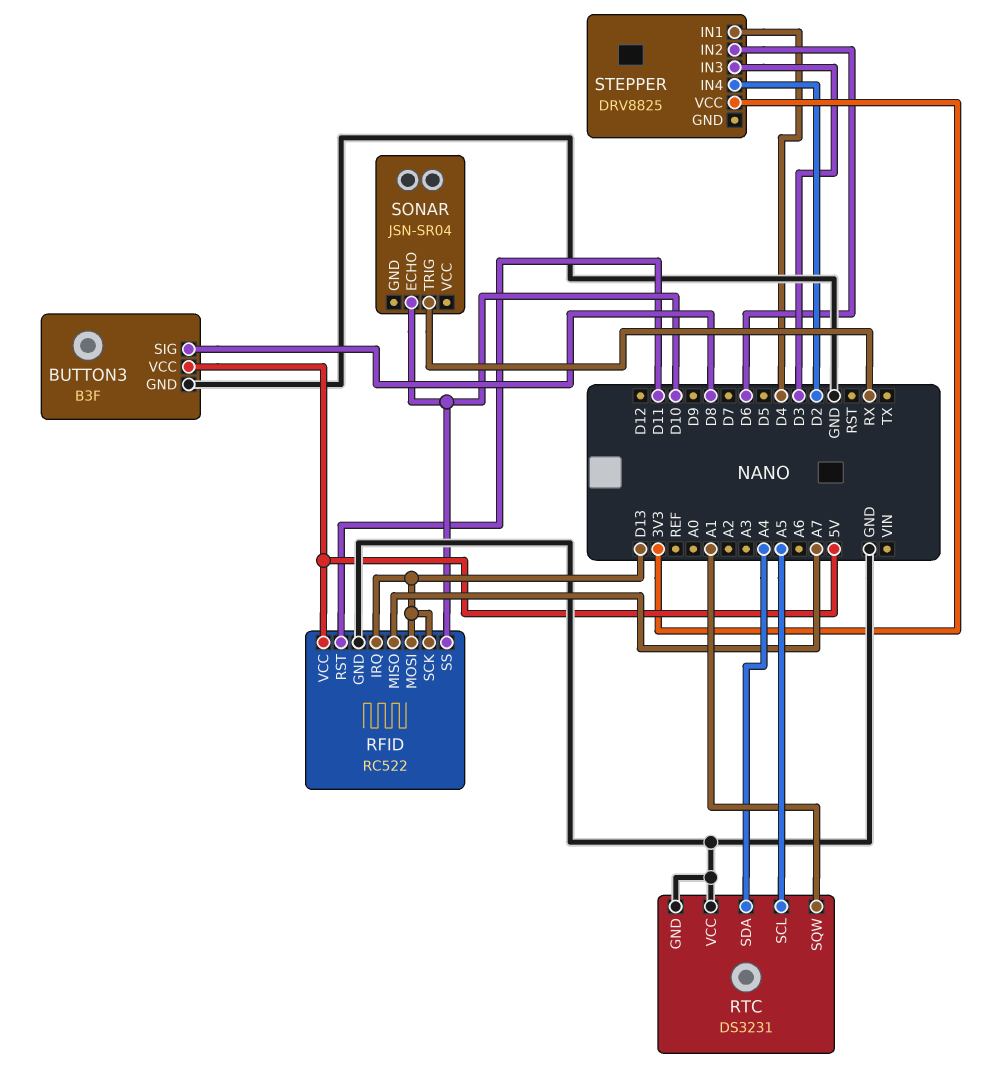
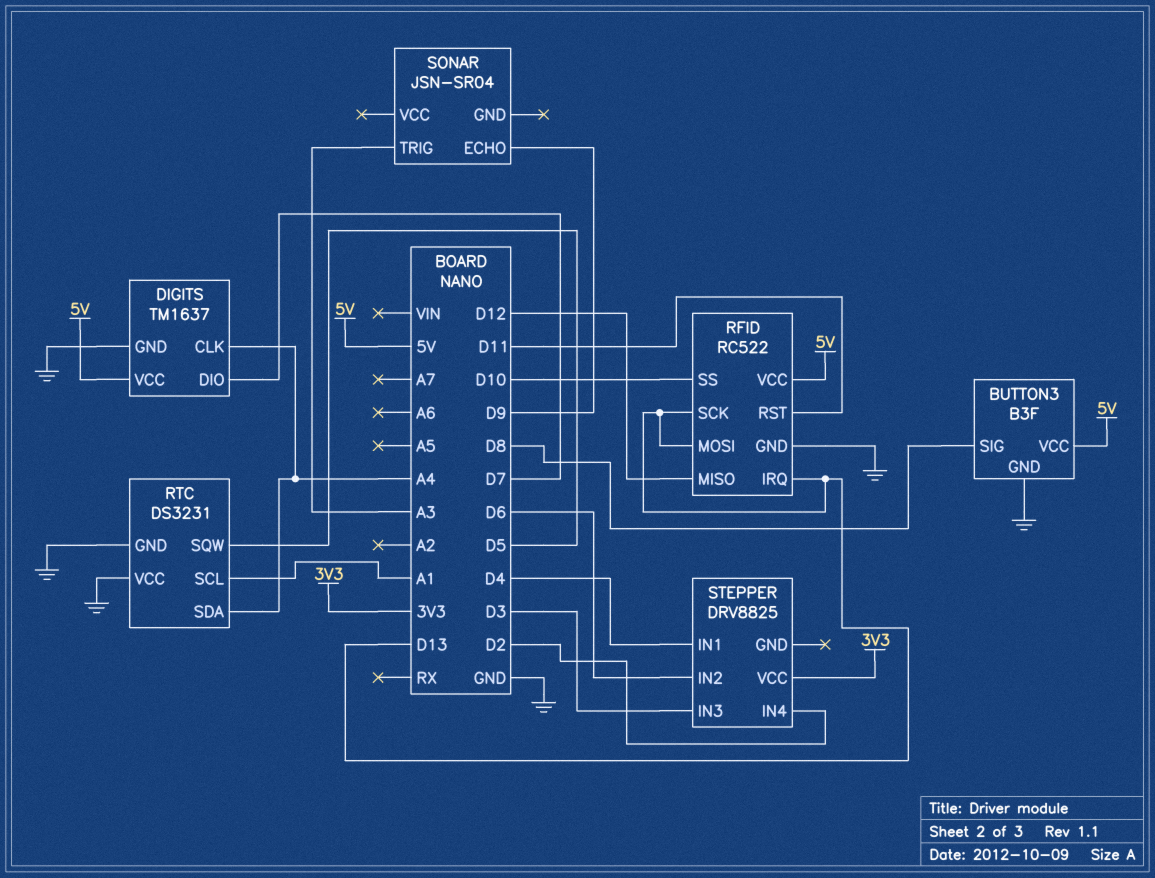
DIGITS: none -> TM1637
DIGITS pin CLK: none -> A4
DIGITS pin DIO: none -> D7
DIGITS pin GND: none -> GND
DIGITS pin VCC: none -> 5V
RFID pin MISO: A7 -> D12
RTC pin SCL: A5 -> A1
RTC pin SQW: A1 -> D5
SONAR pin ECHO: D10 -> D9
SONAR pin TRIG: RX -> A3

